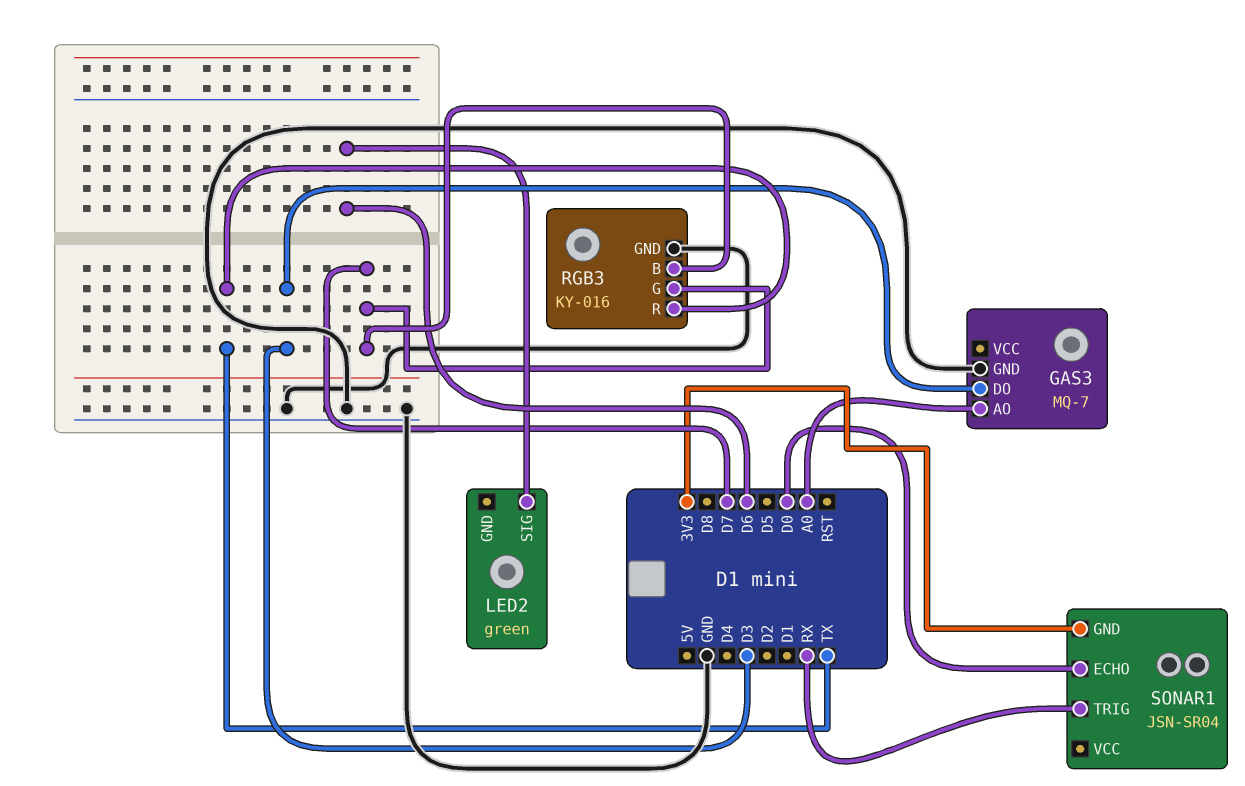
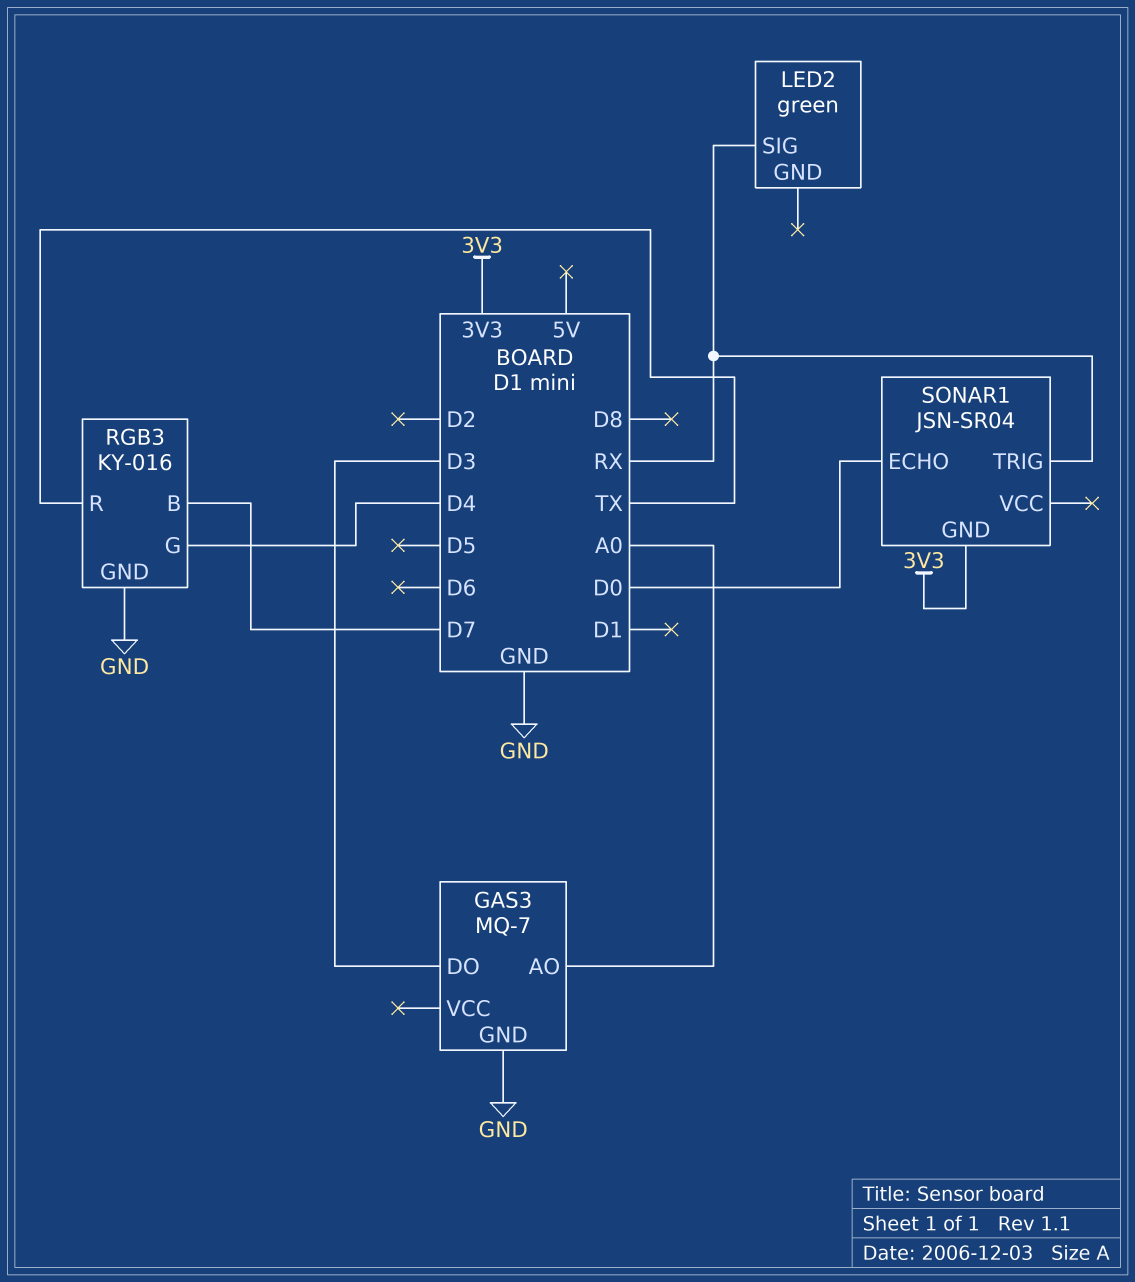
LED2 pin SIG: D6 -> RX
RGB3 pin G: D7 -> D4

